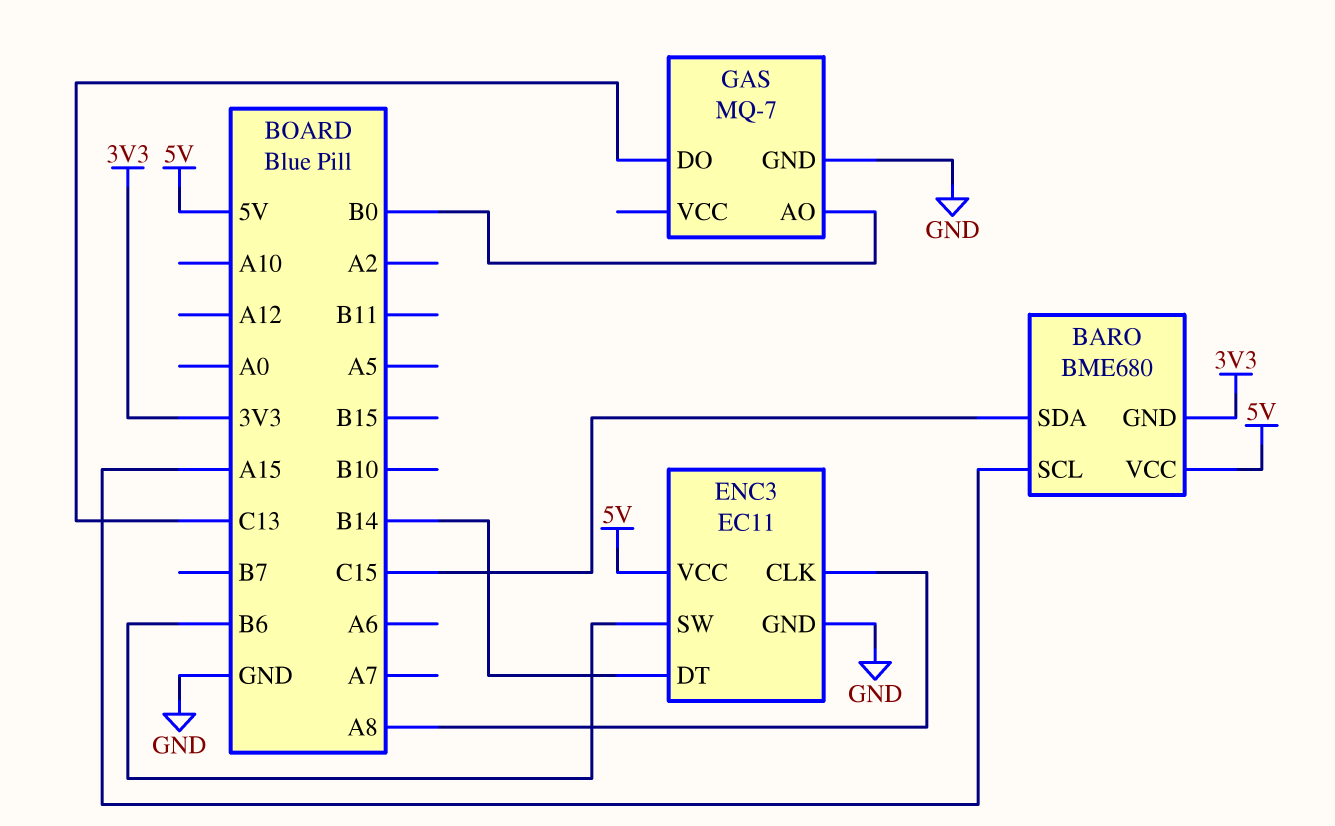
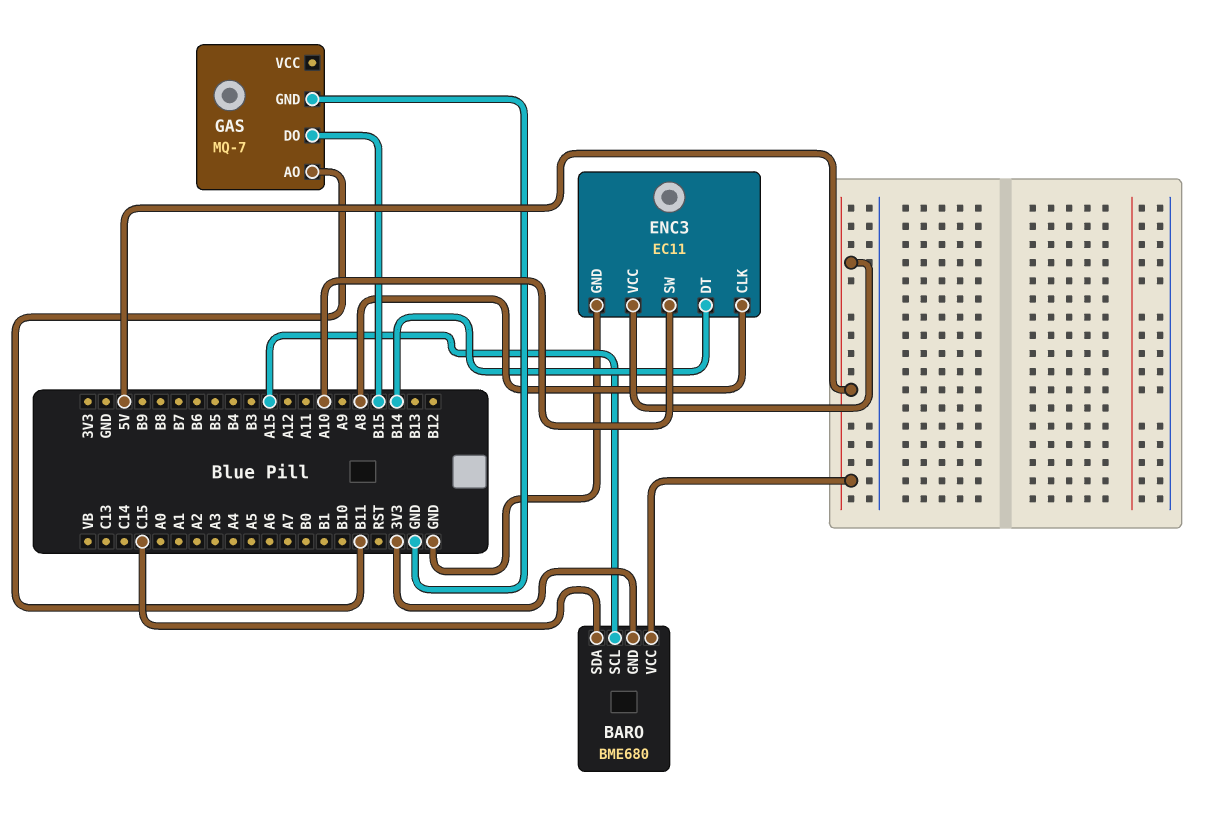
ENC3 pin SW: B6 -> A10
GAS pin AO: B0 -> B11
GAS pin DO: C13 -> B15

